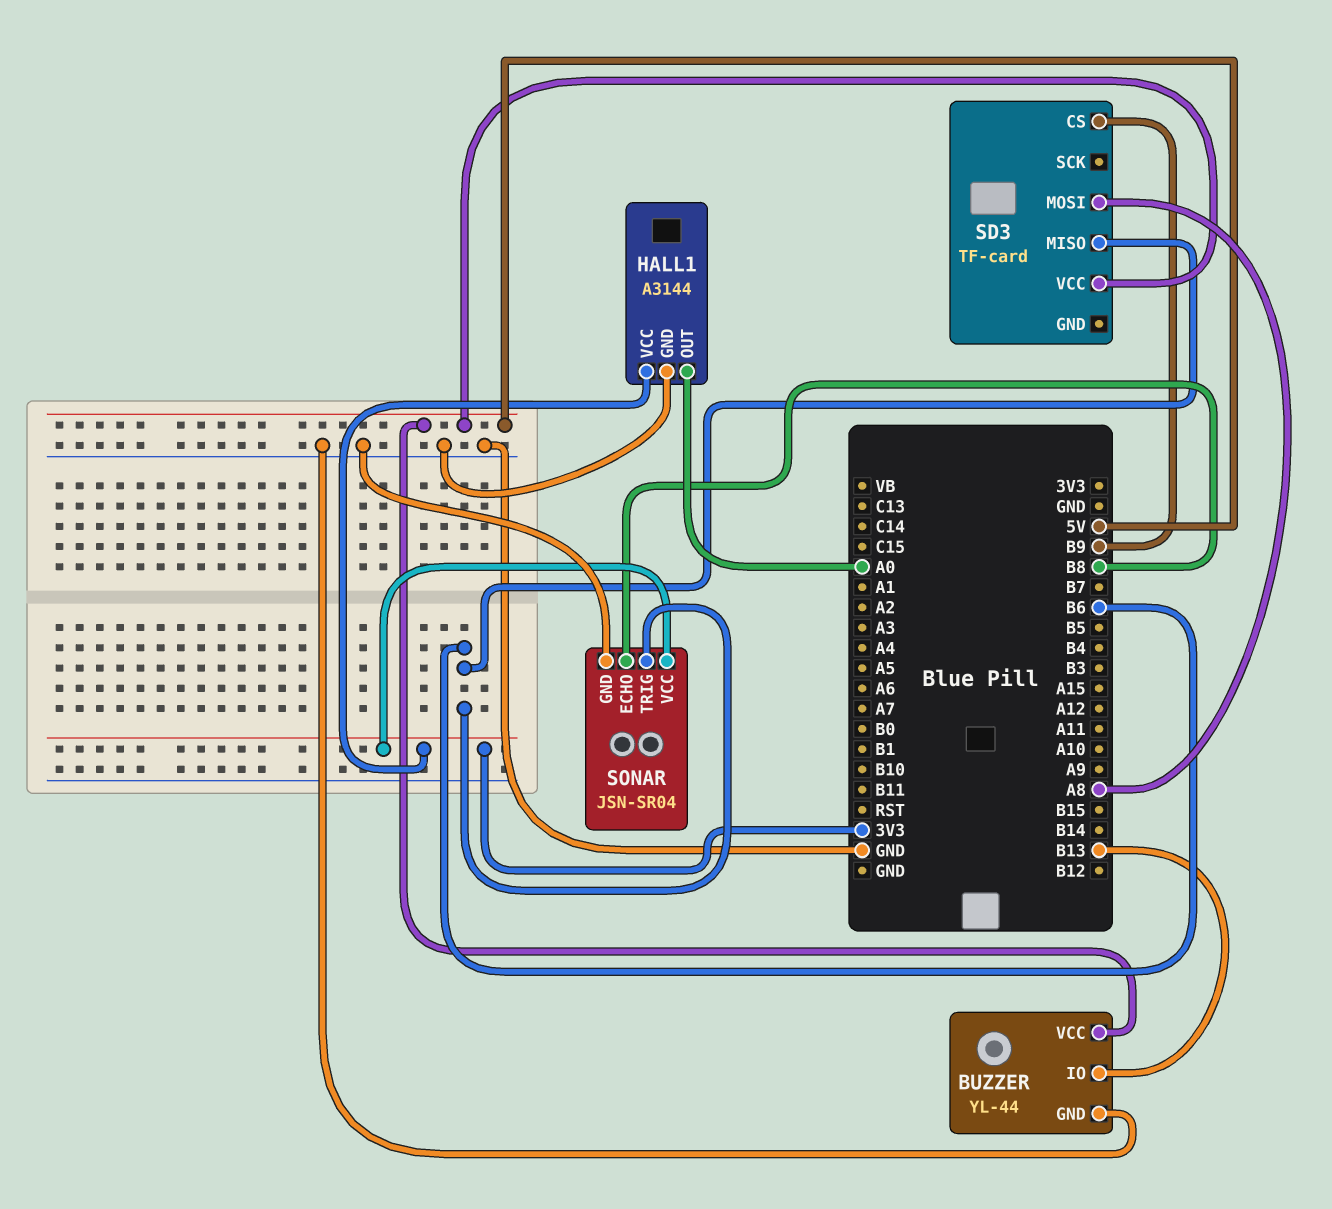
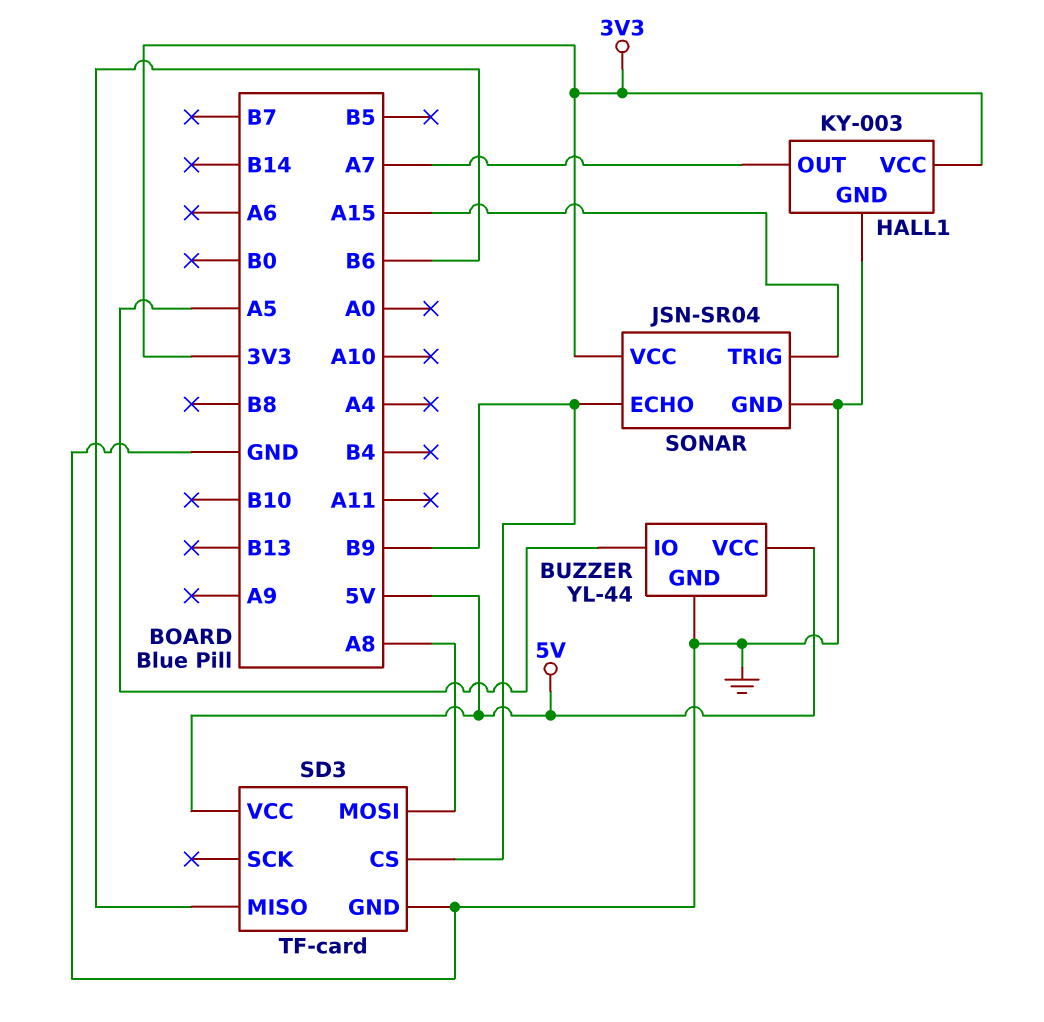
BUZZER pin IO: B13 -> A5
HALL1: A3144 -> KY-003
HALL1 pin OUT: A0 -> A7
SD3 pin GND: none -> GND
SONAR pin ECHO: B8 -> B9
SONAR pin TRIG: B6 -> A15

